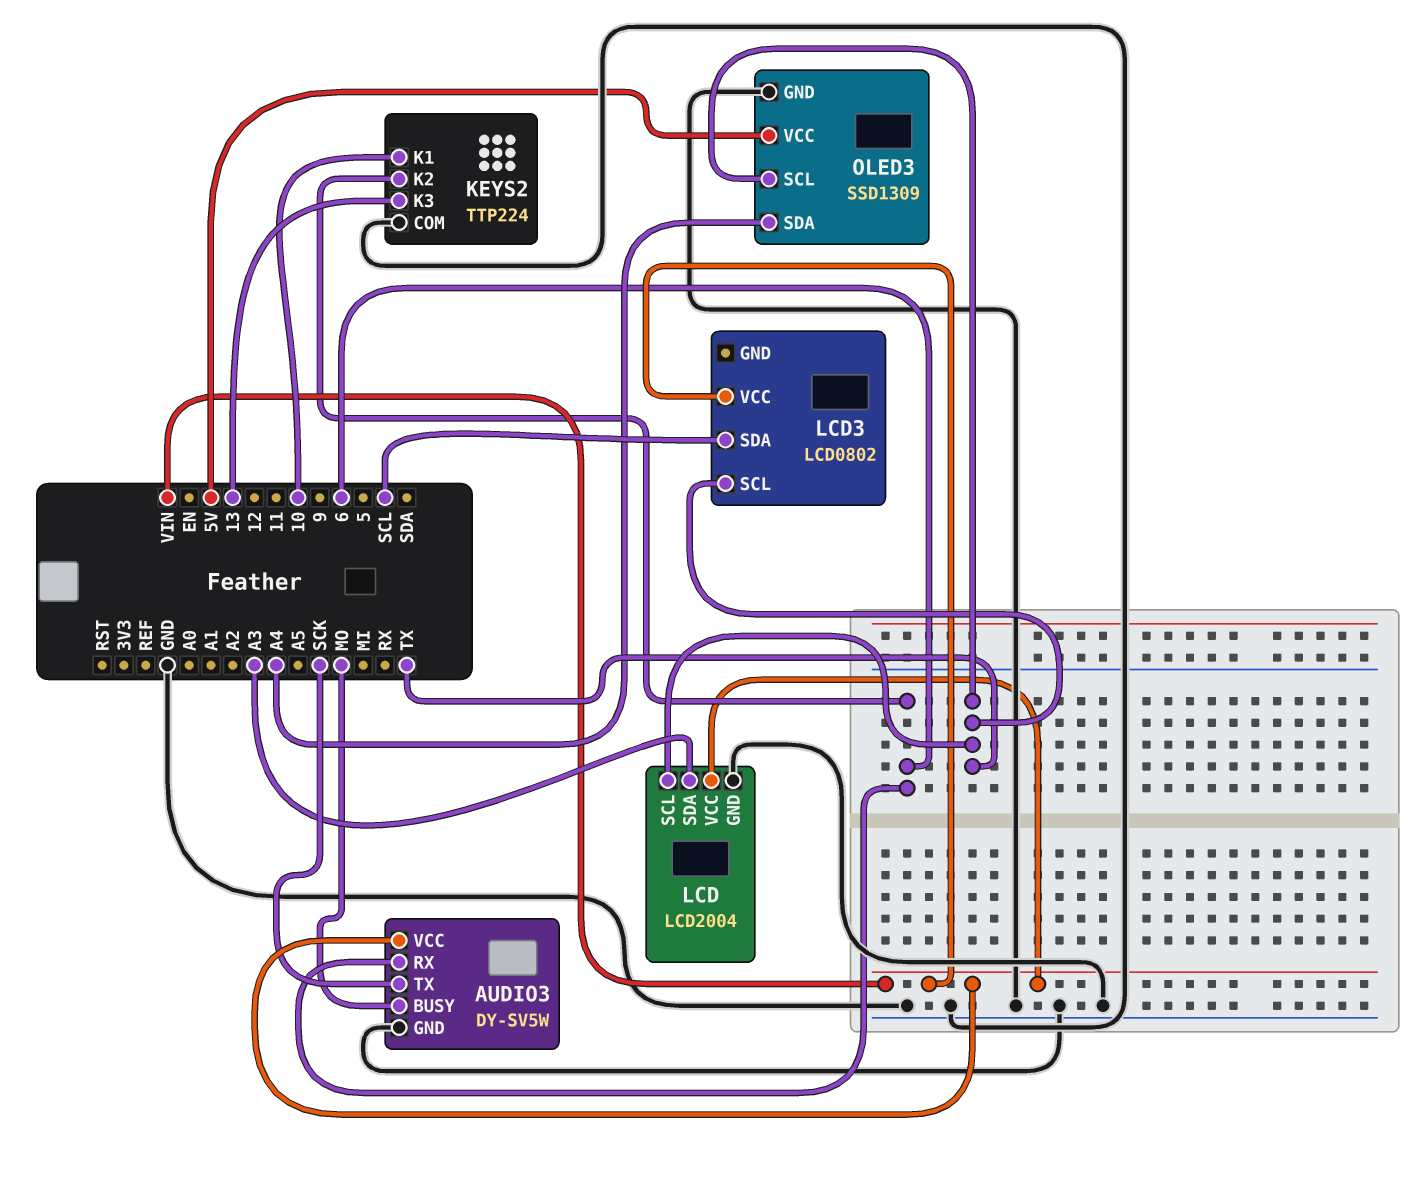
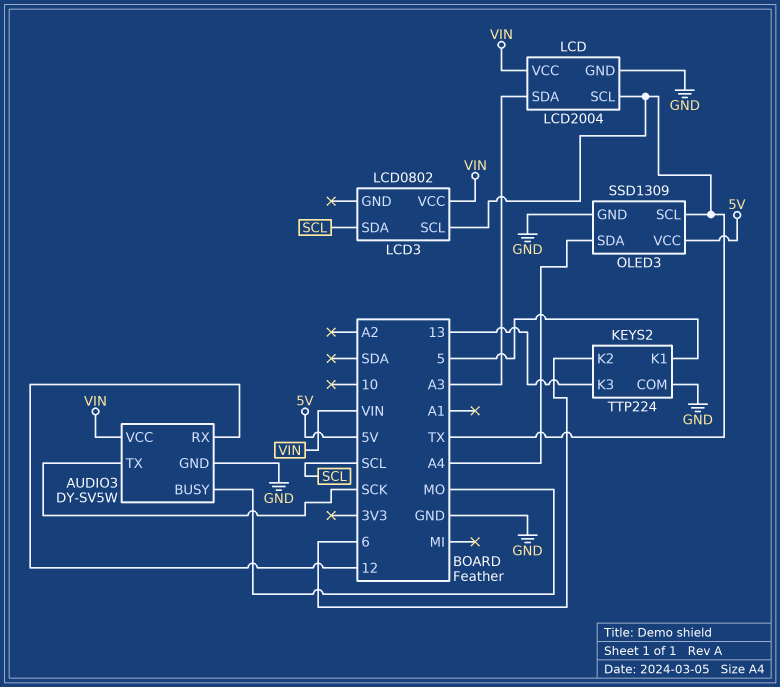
AUDIO3 pin RX: 6 -> 12
KEYS2 pin K1: 10 -> 5

